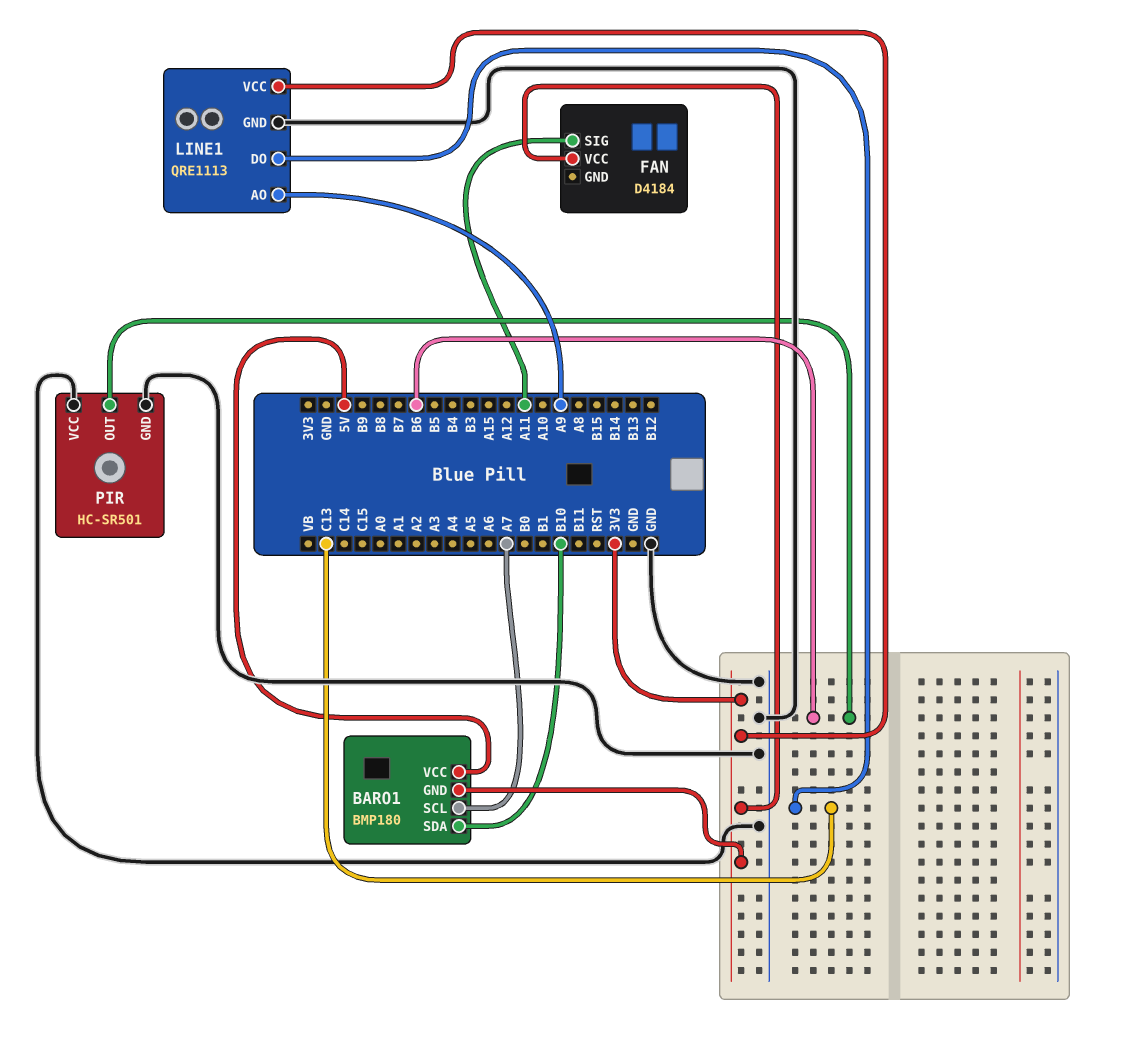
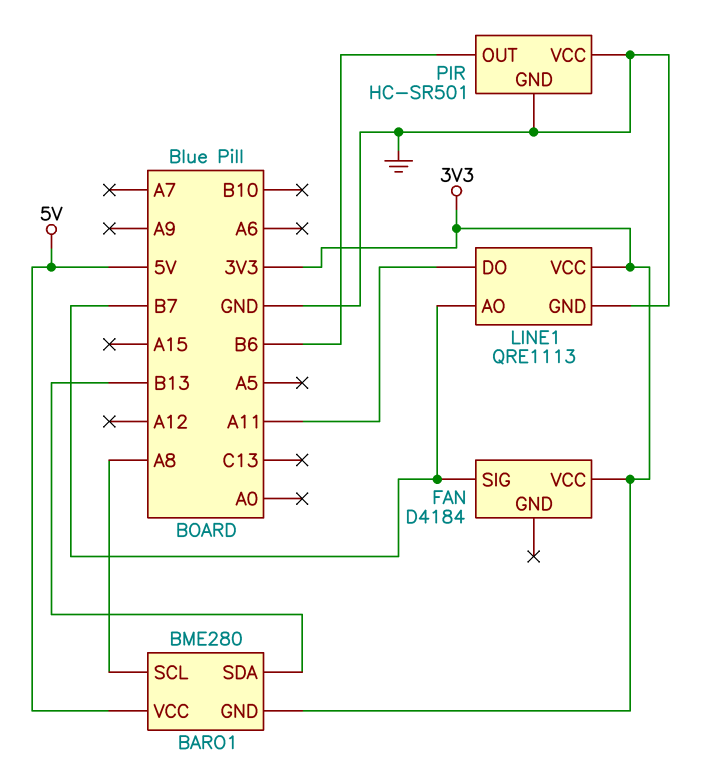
BARO1: BMP180 -> BME280
BARO1 pin SCL: A7 -> A8
BARO1 pin SDA: B10 -> B13
FAN pin SIG: A11 -> B7
LINE1 pin AO: A9 -> B7
LINE1 pin DO: C13 -> A11

